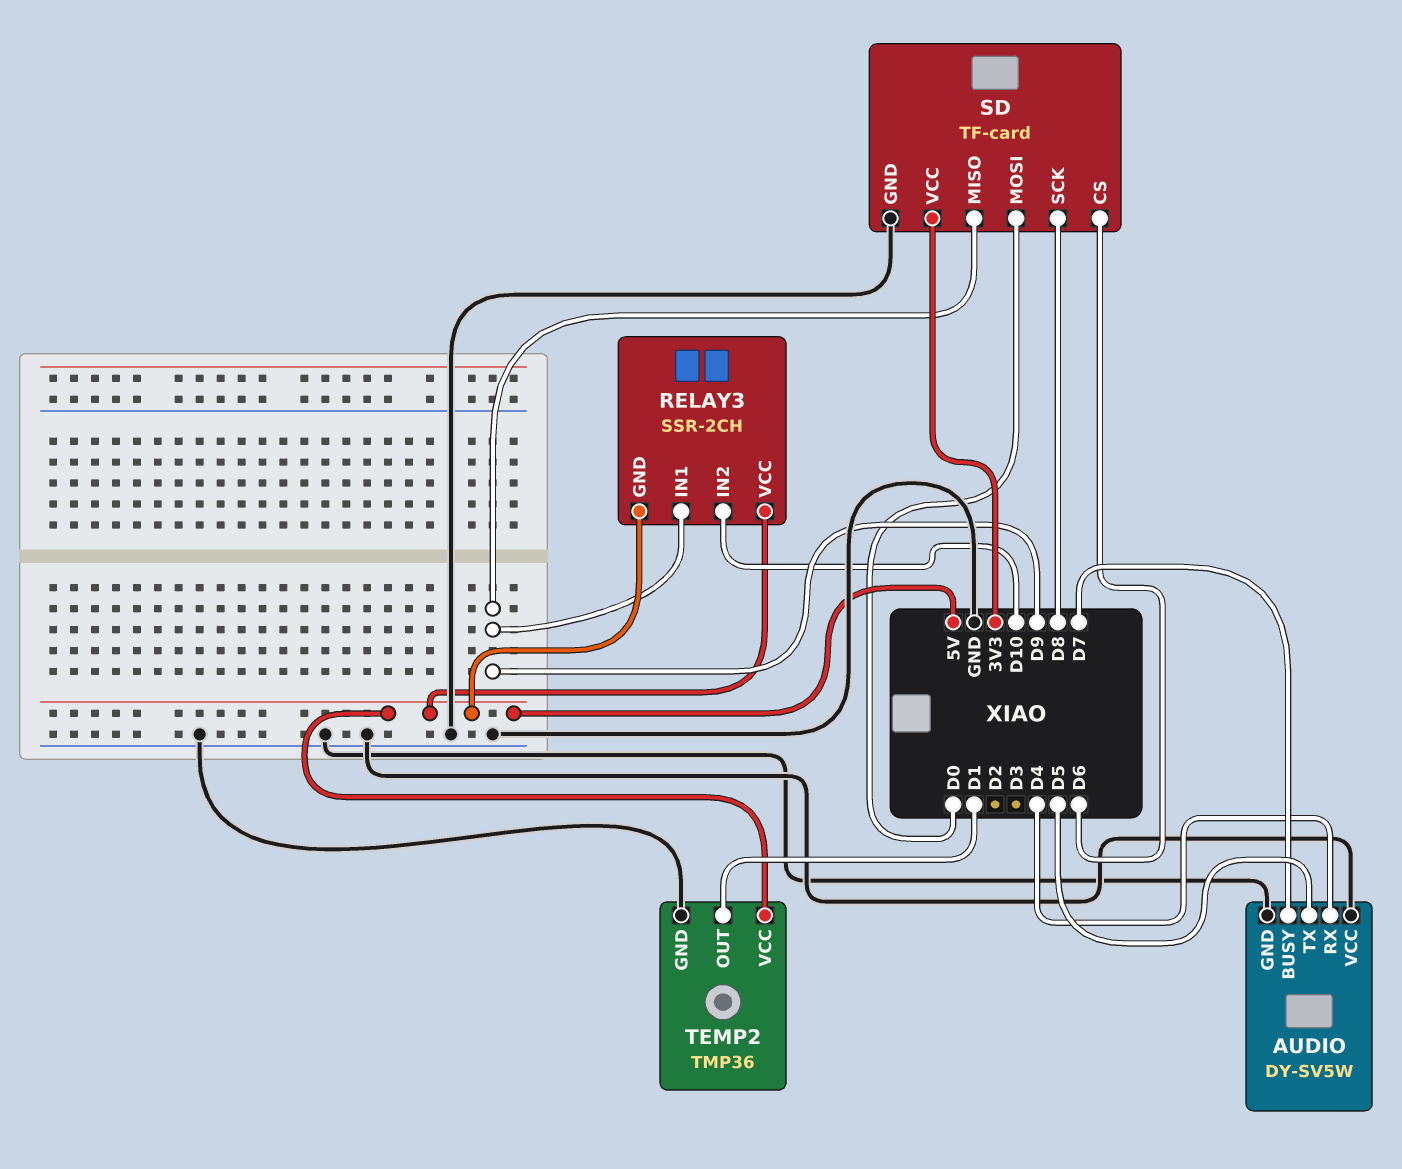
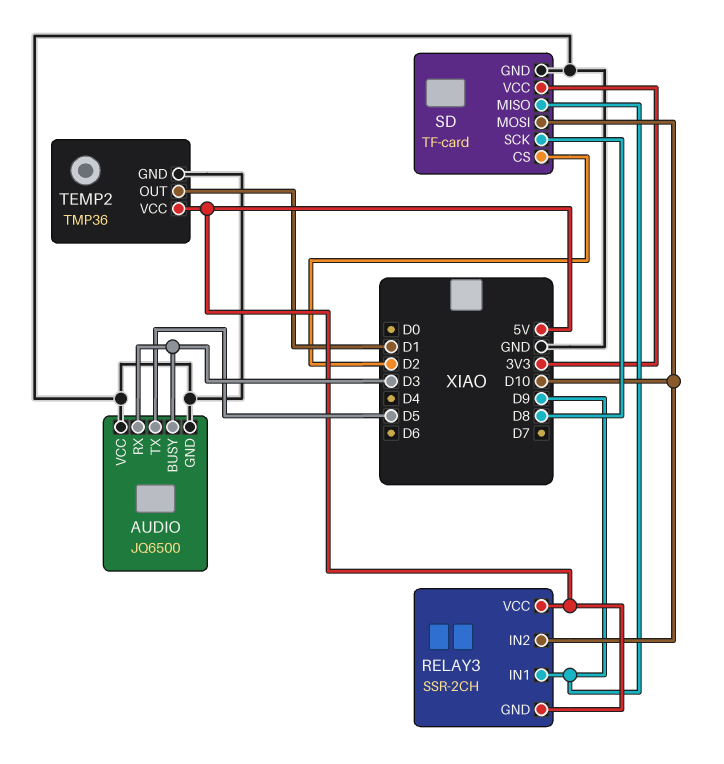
AUDIO: DY-SV5W -> JQ6500
AUDIO pin BUSY: D7 -> D3
AUDIO pin RX: D4 -> D3
SD pin CS: D6 -> D2
SD pin MOSI: D0 -> D10

